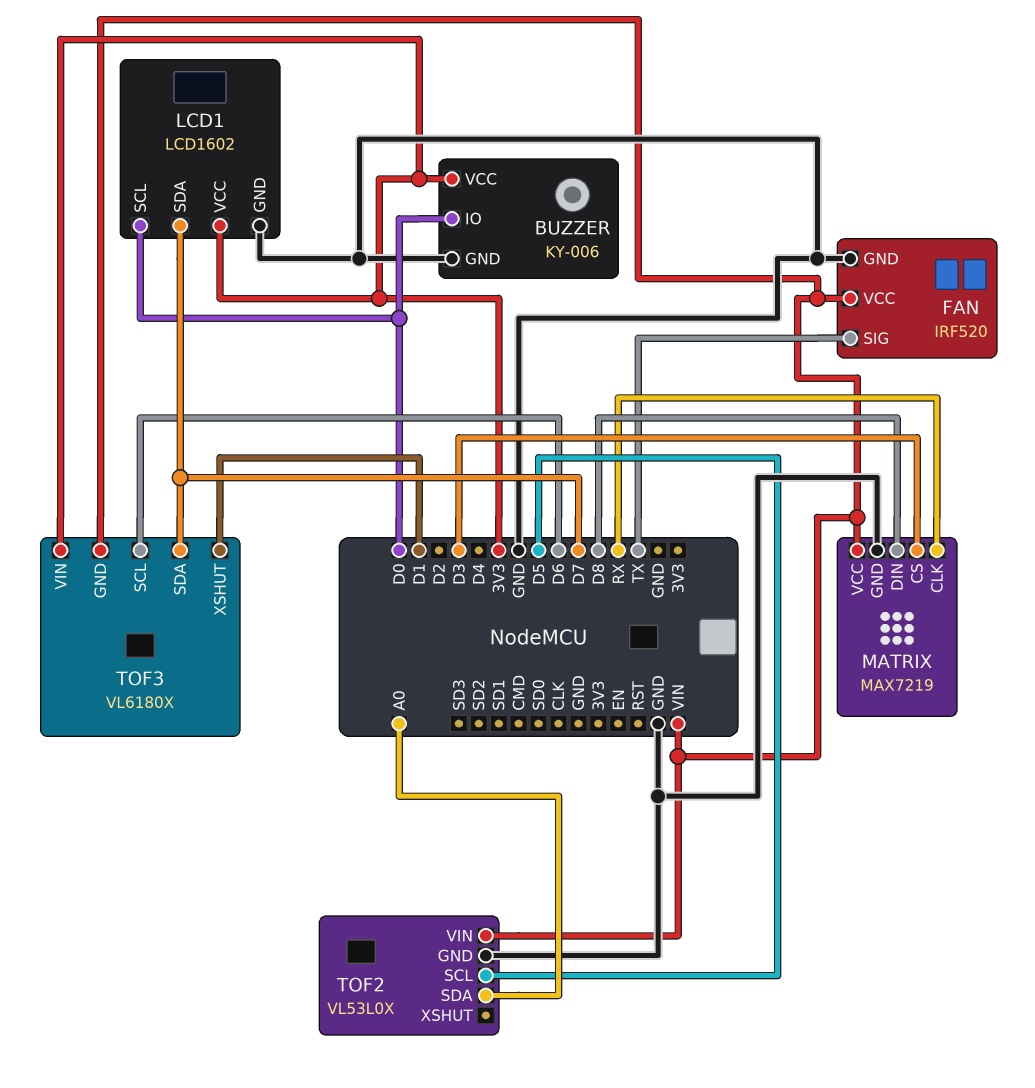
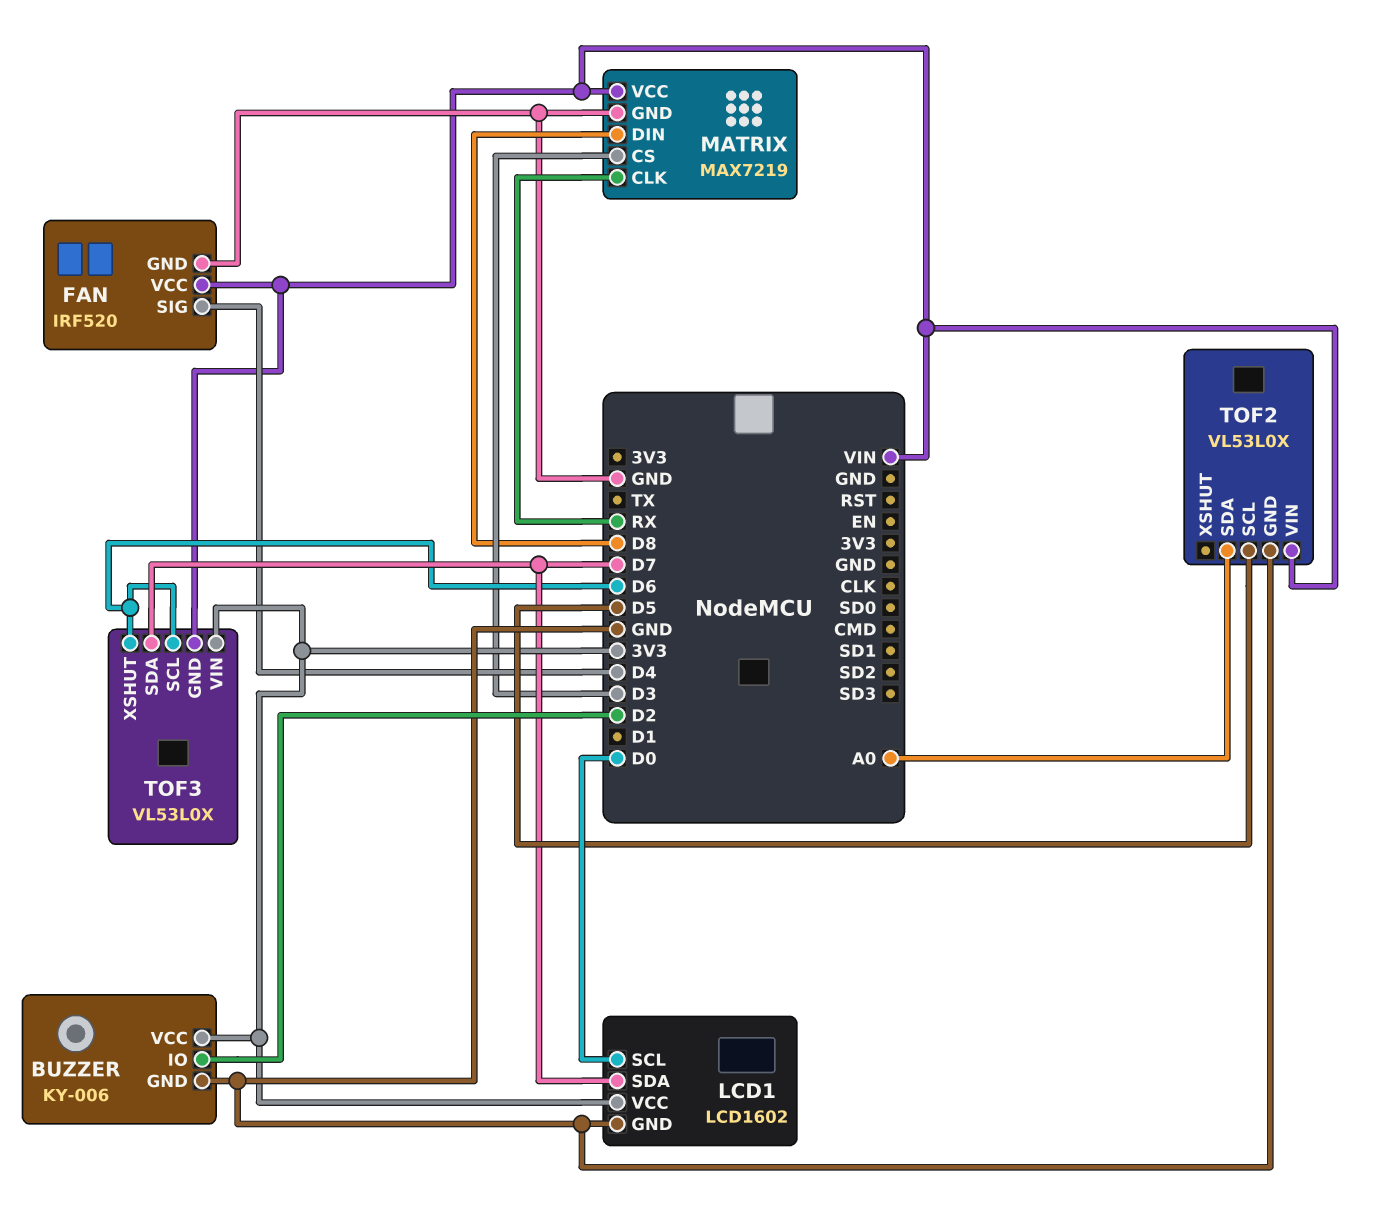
BUZZER pin IO: D0 -> D2
FAN pin SIG: TX -> D4
TOF3: VL6180X -> VL53L0X
TOF3 pin XSHUT: D1 -> D6

